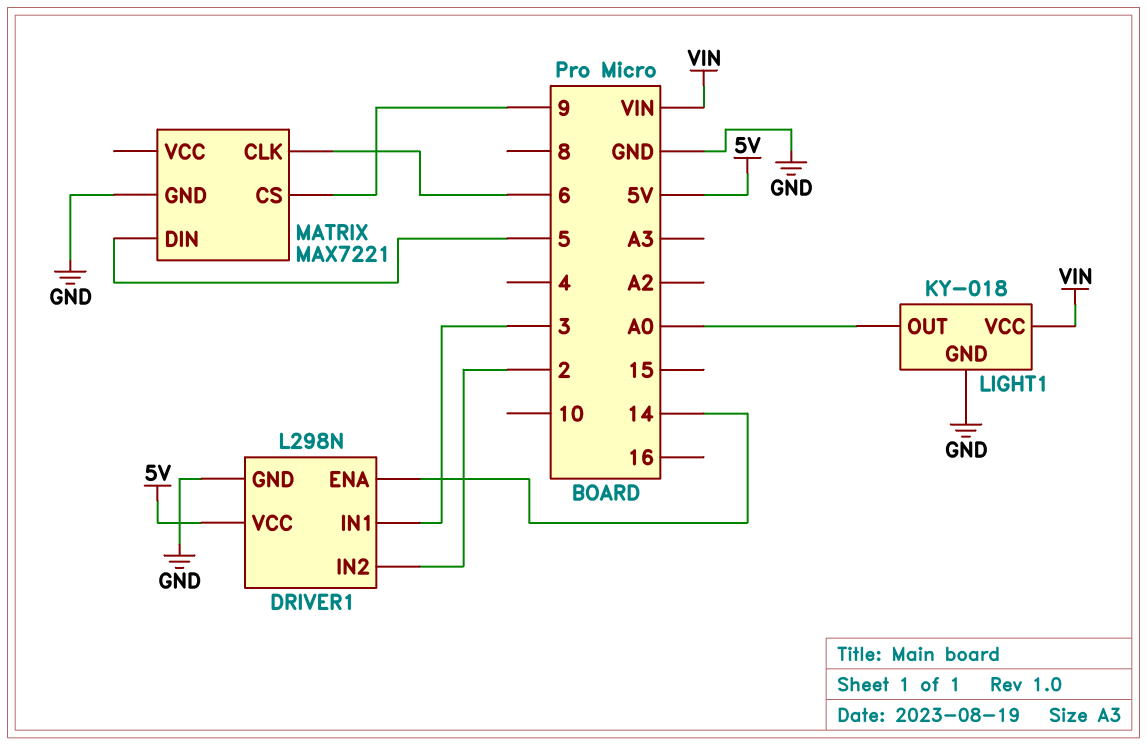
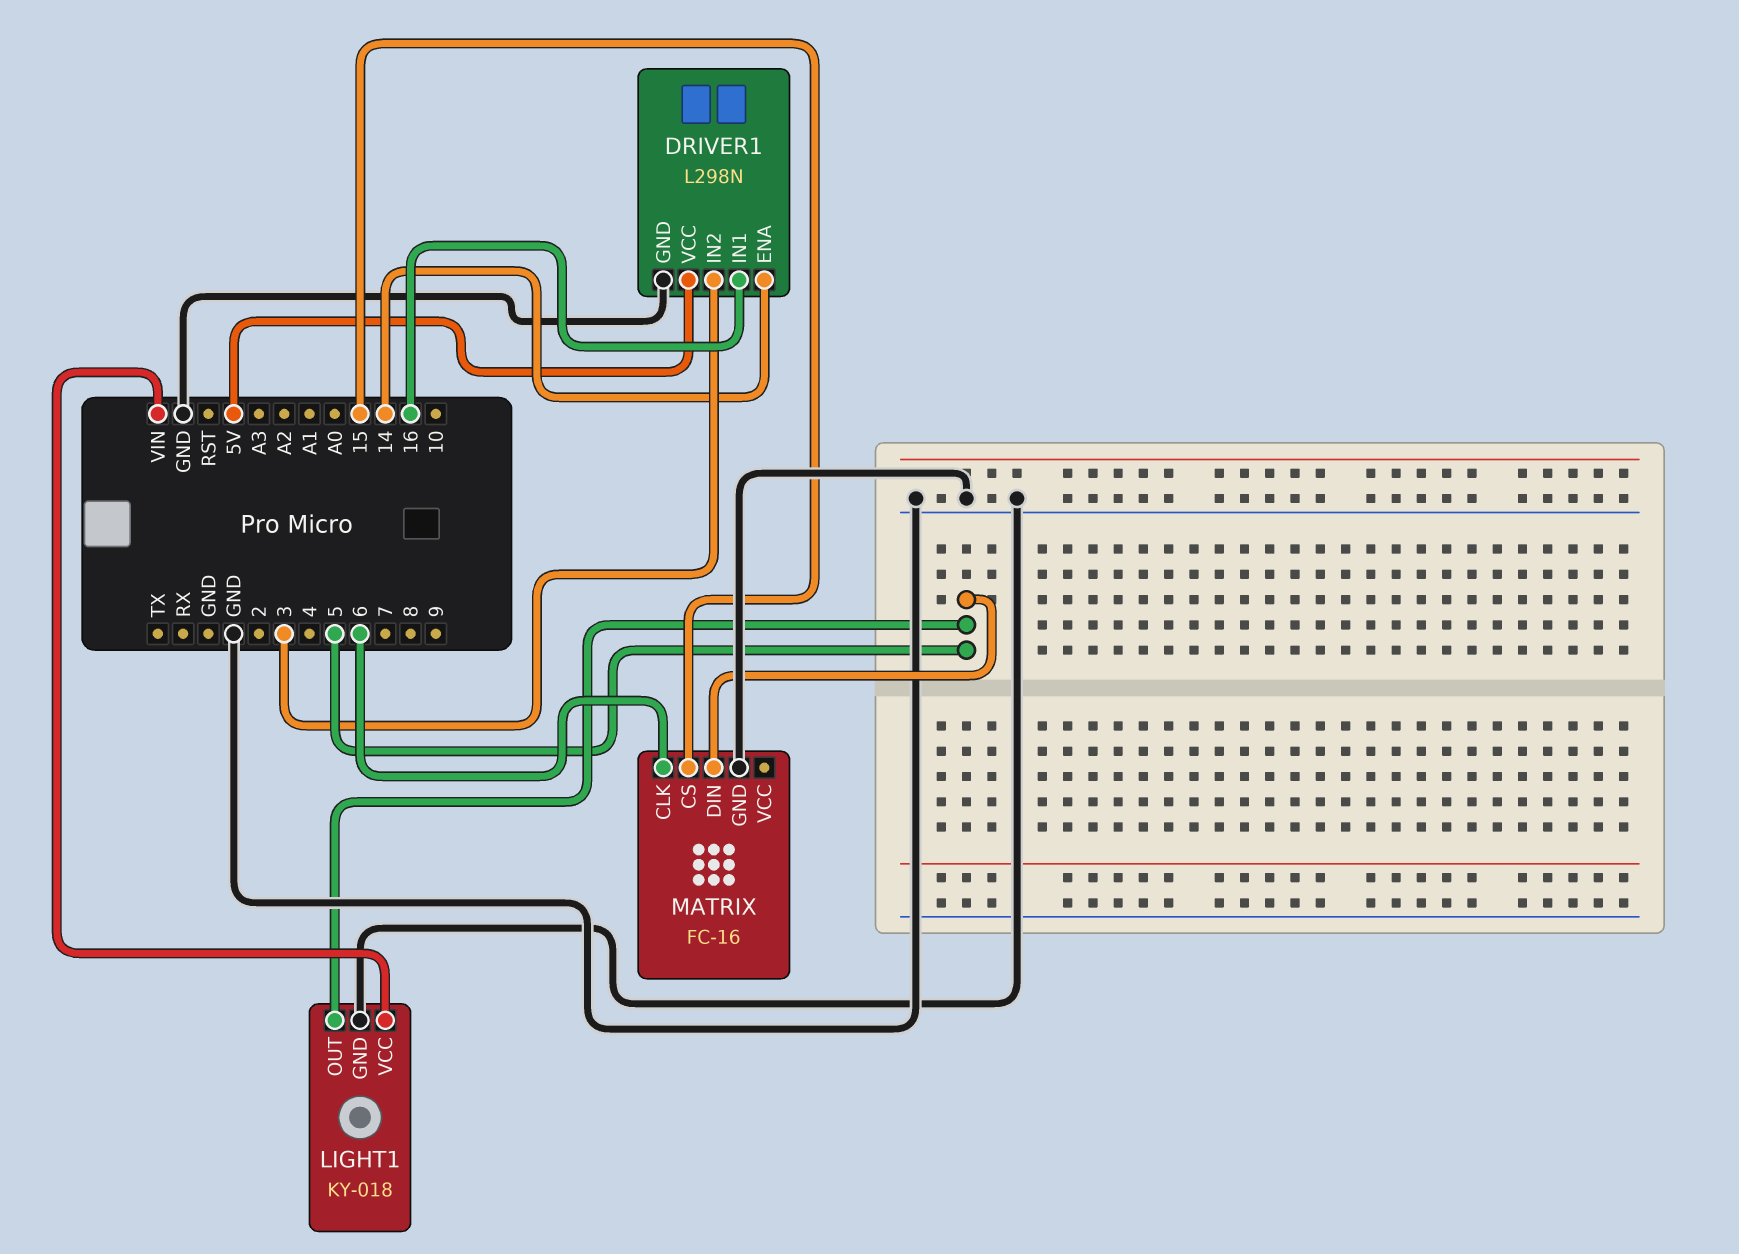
DRIVER1 pin IN1: 3 -> 16
DRIVER1 pin IN2: 2 -> 3
LIGHT1 pin OUT: A0 -> 5
MATRIX: MAX7221 -> FC-16
MATRIX pin CS: 9 -> 15

